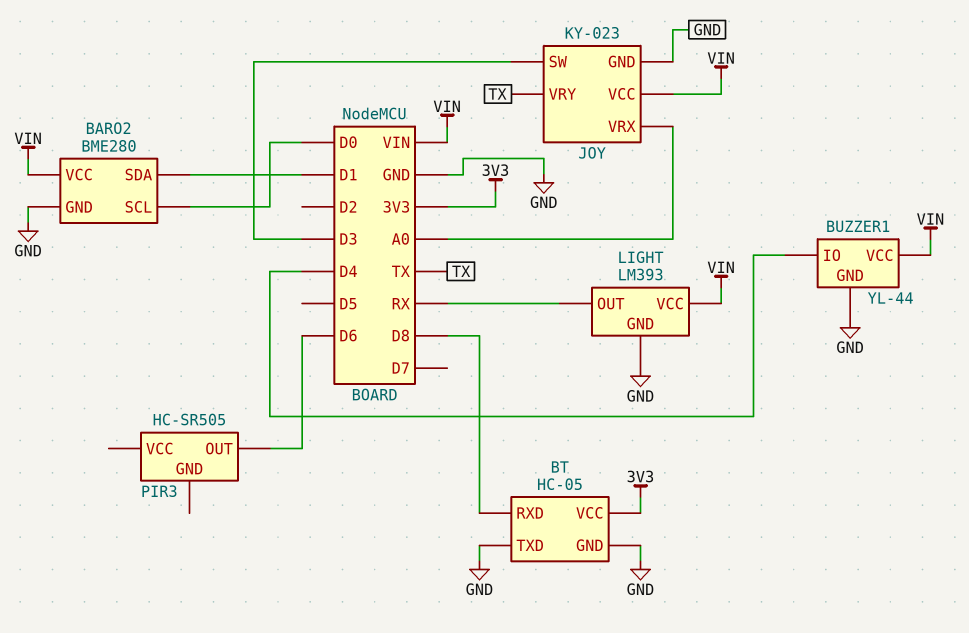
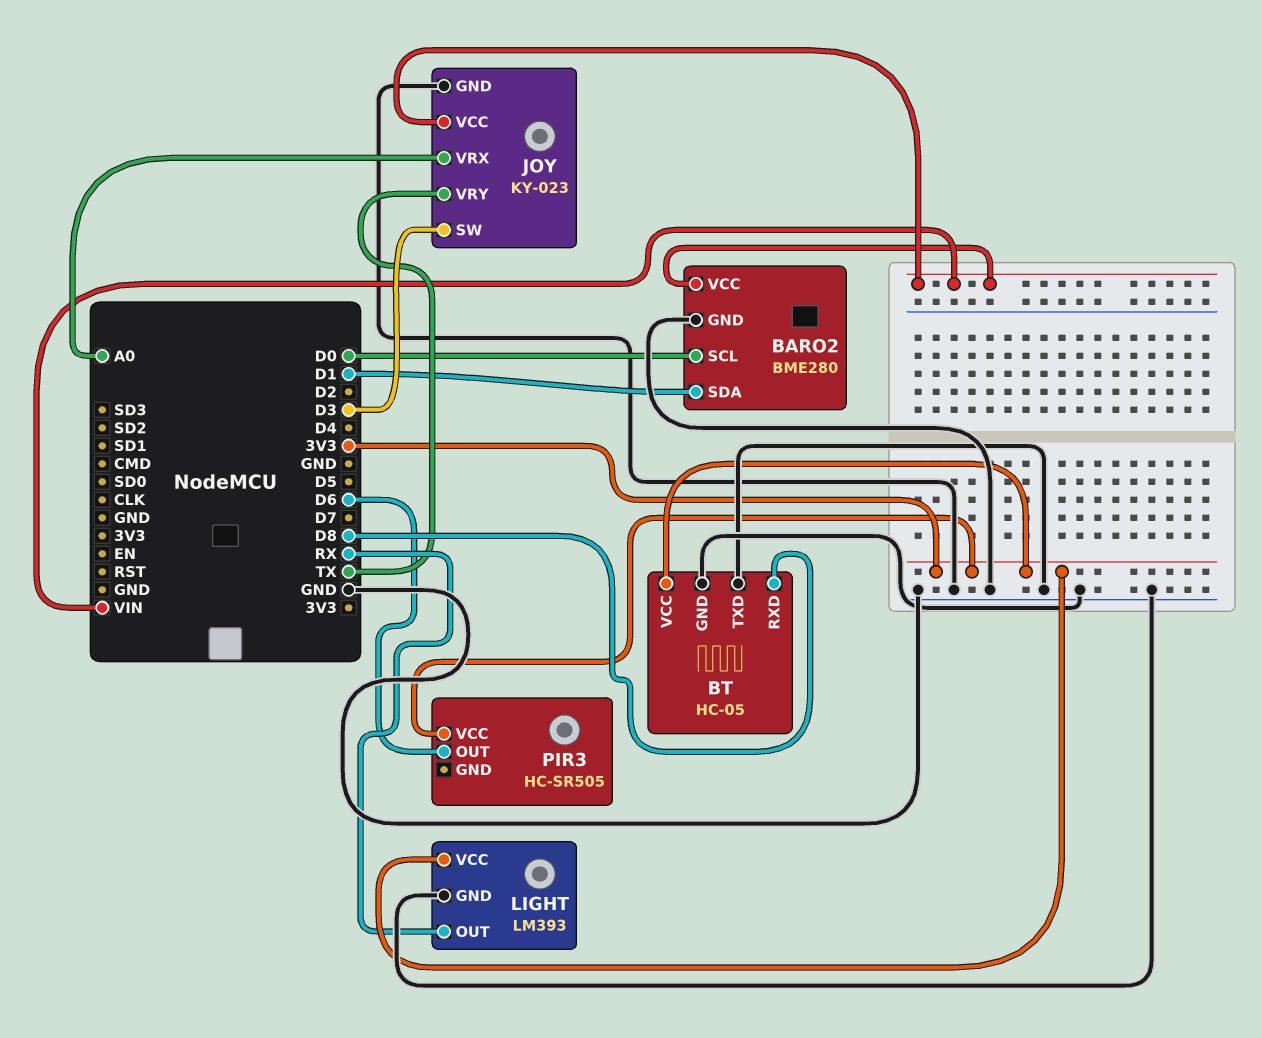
BUZZER1: YL-44 -> none
BUZZER1 pin GND: GND -> none
BUZZER1 pin IO: D4 -> none
BUZZER1 pin VCC: VIN -> none
LIGHT pin VCC: VIN -> 3V3
PIR3 pin VCC: none -> 3V3

